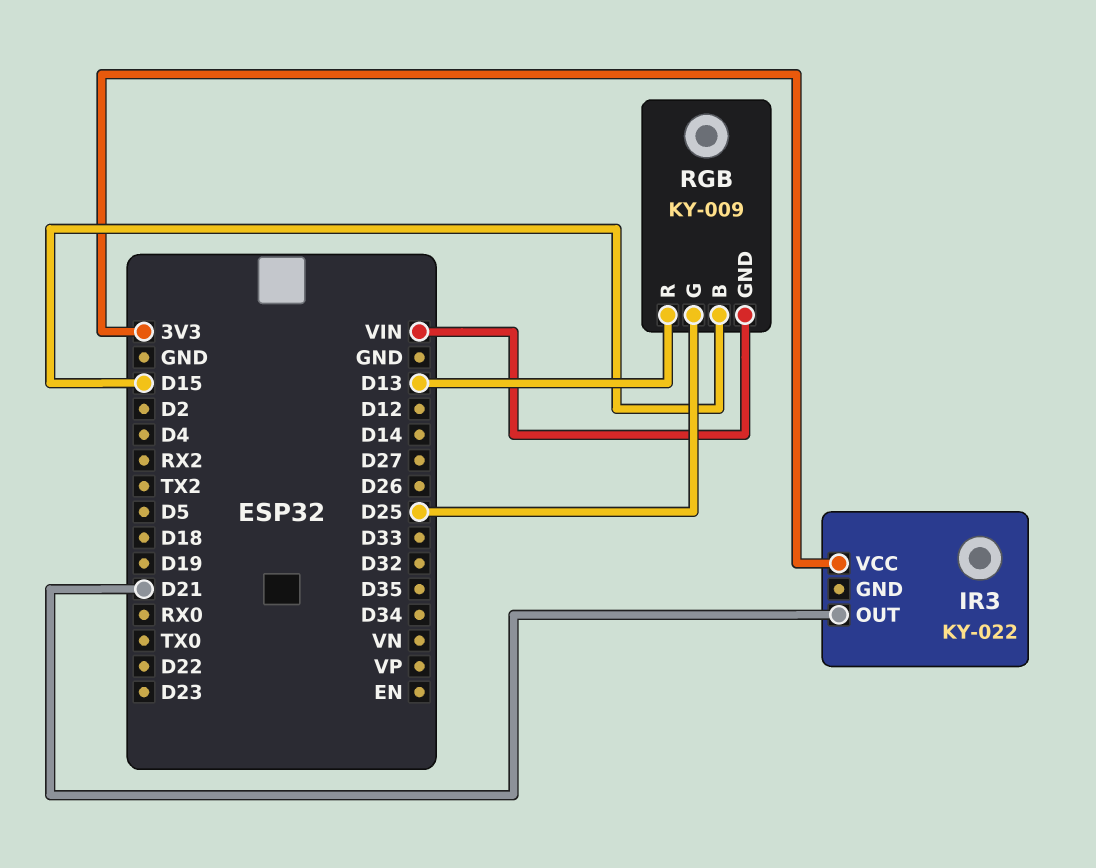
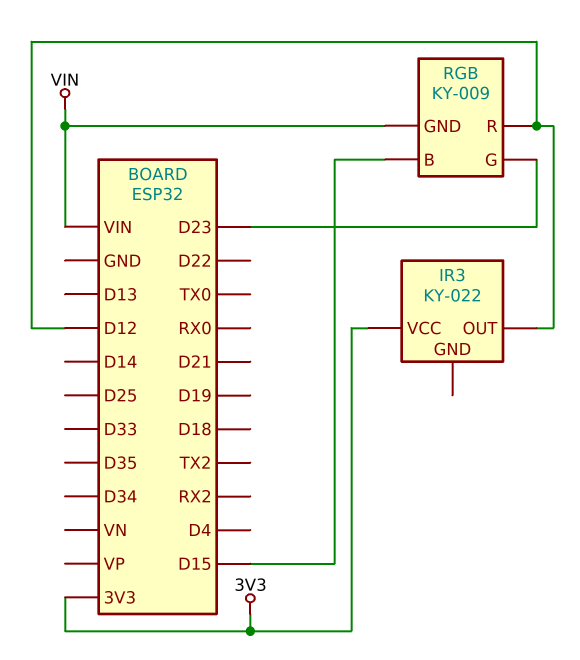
IR3 pin OUT: D21 -> D12
RGB pin G: D25 -> D23
RGB pin R: D13 -> D12

